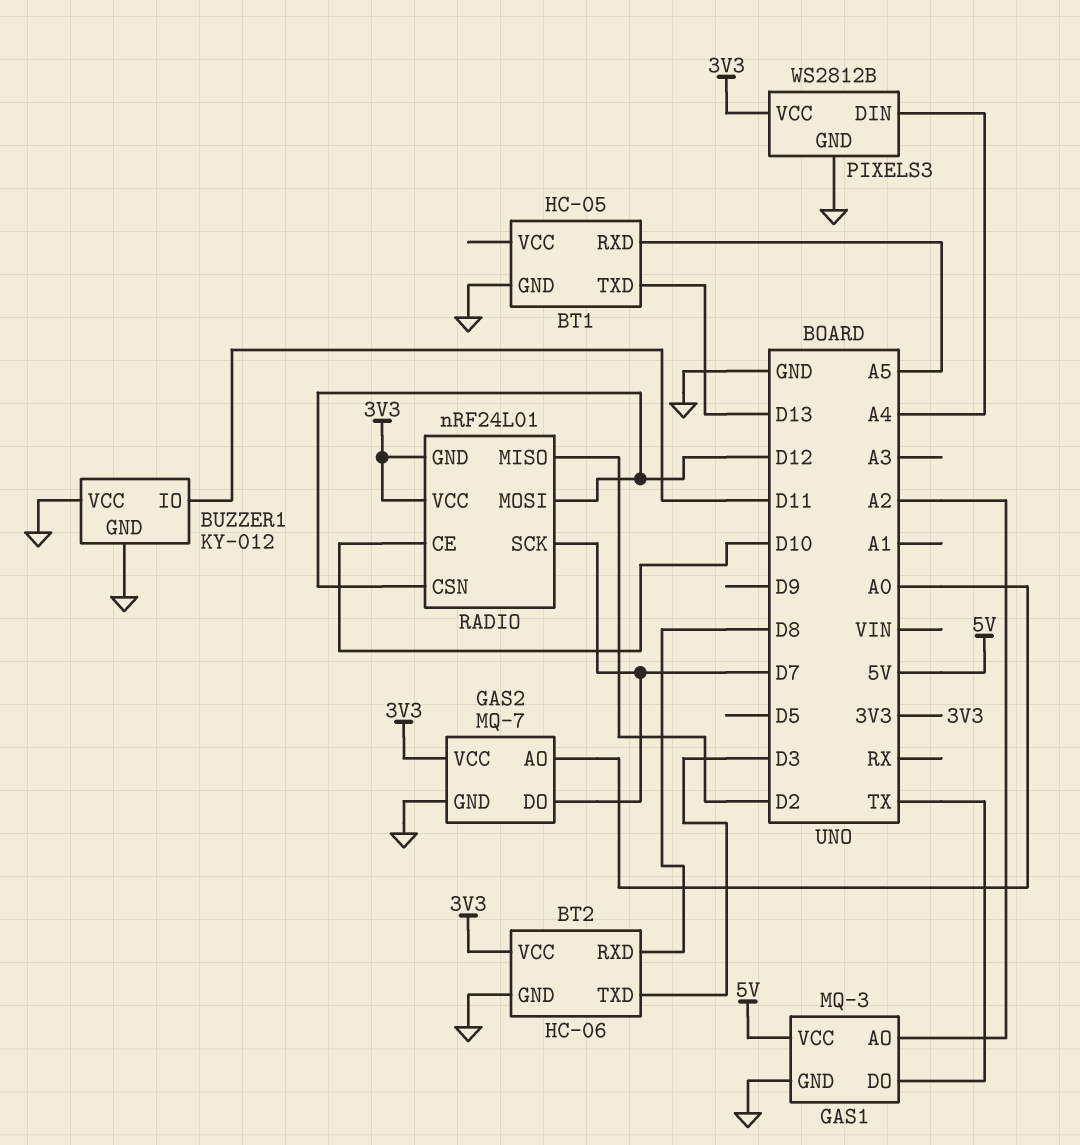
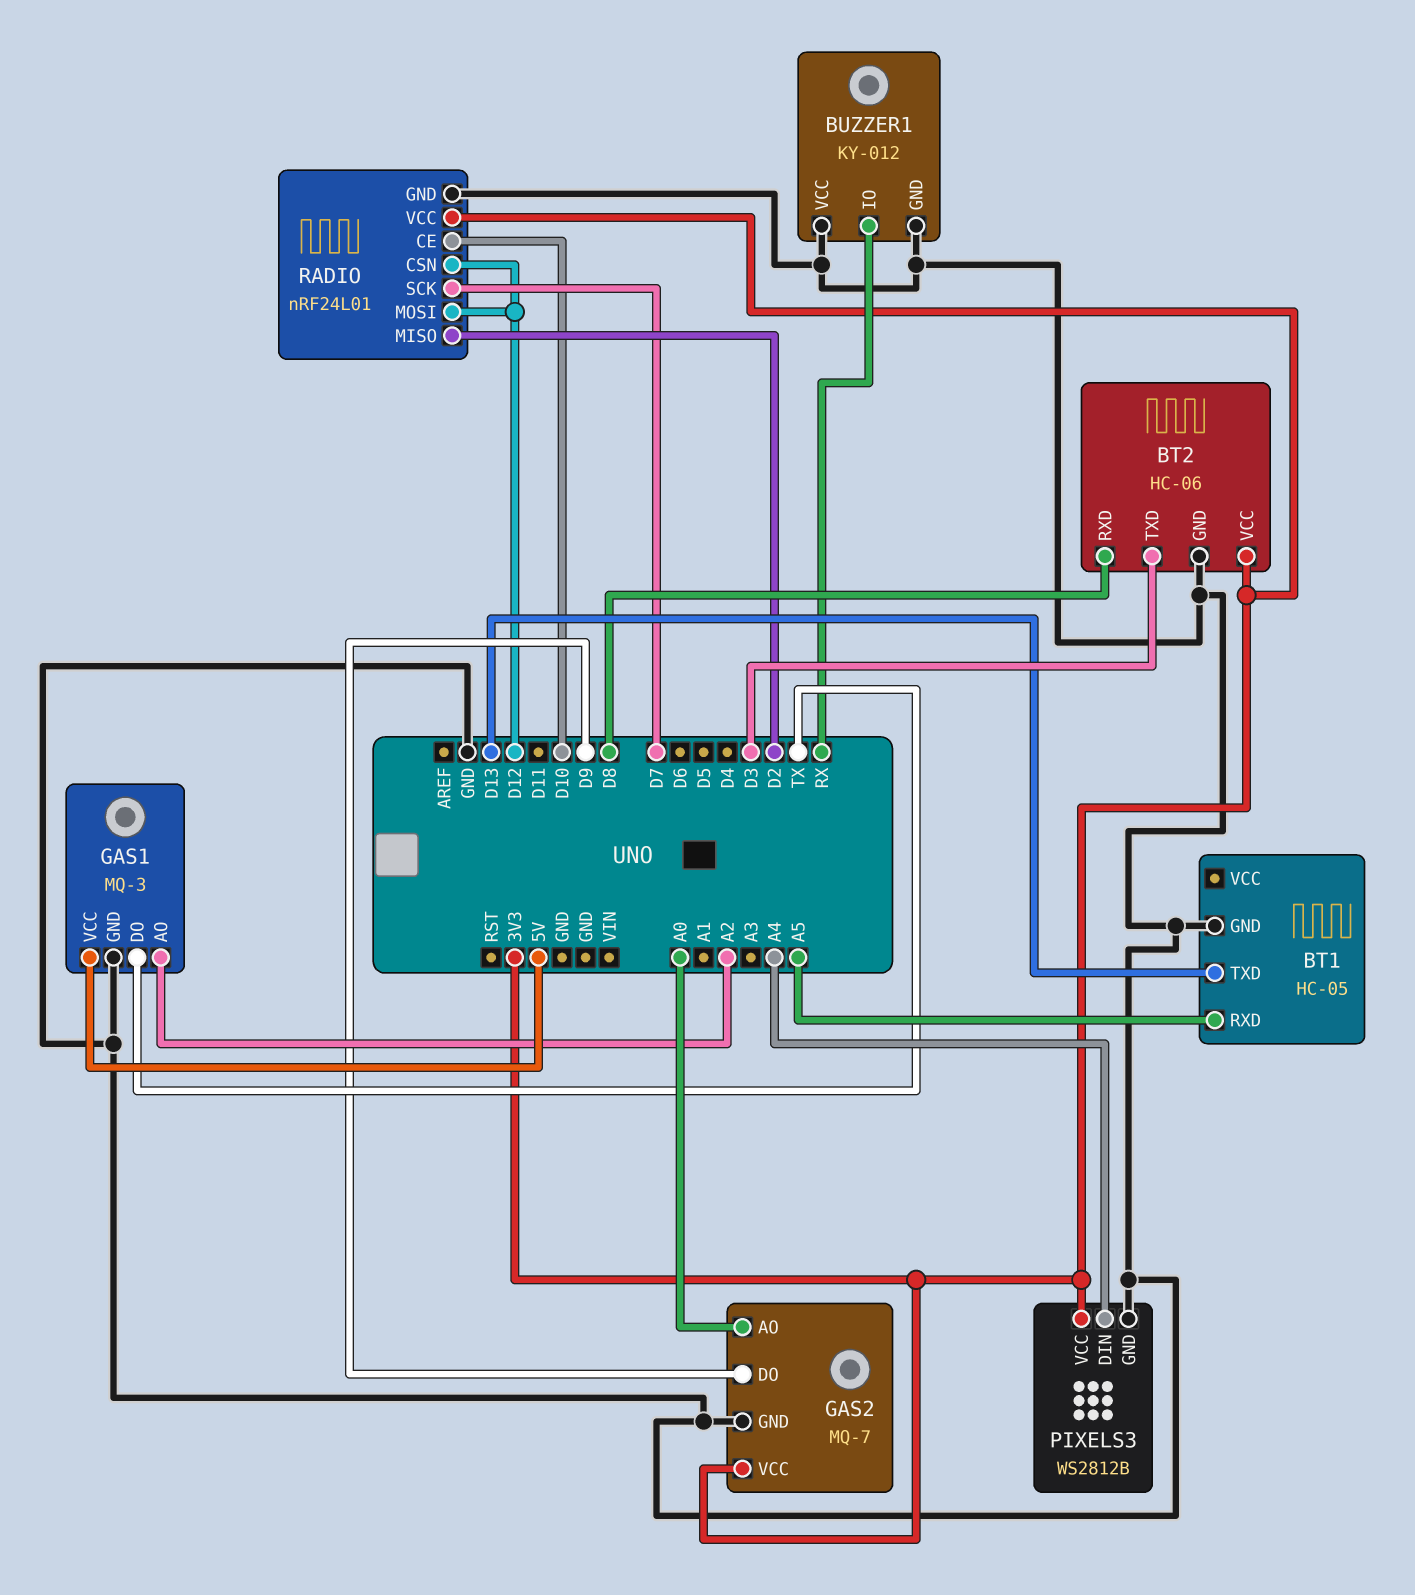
BUZZER1 pin IO: D11 -> RX
GAS2 pin DO: D7 -> D9
RADIO pin GND: 3V3 -> GND

